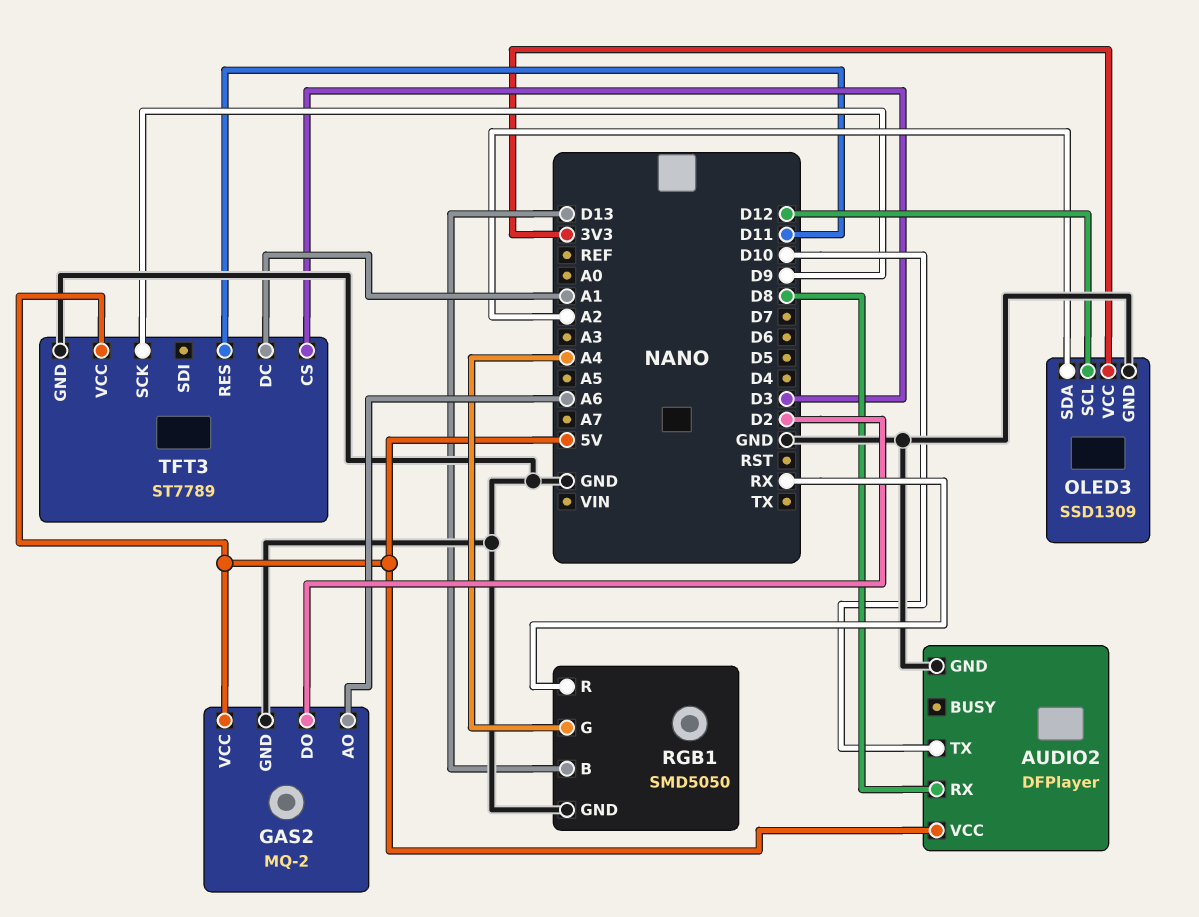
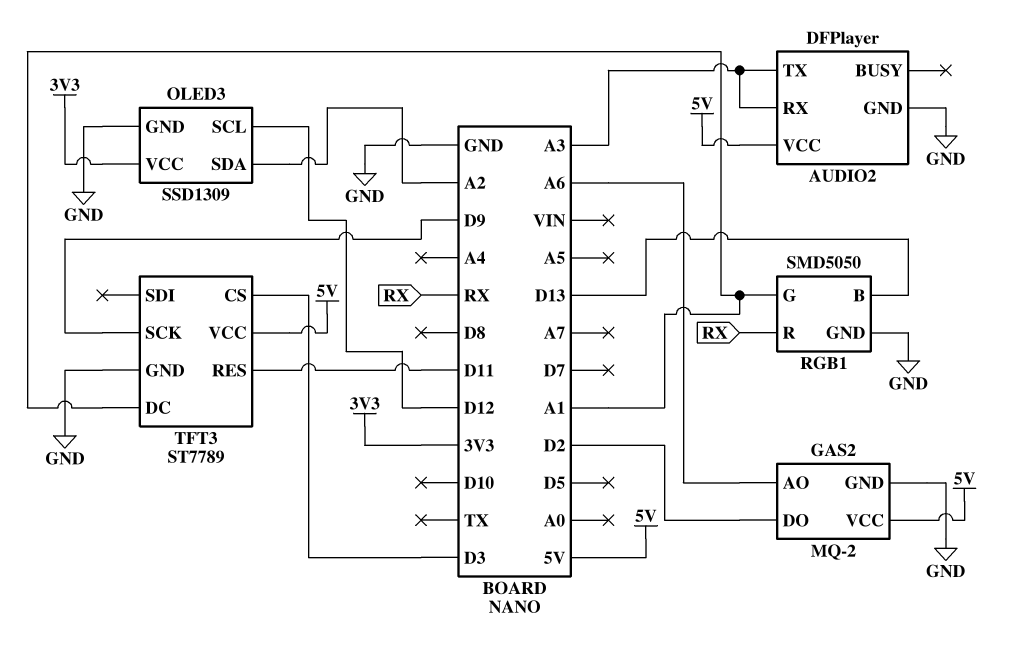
AUDIO2 pin RX: D8 -> A3
AUDIO2 pin TX: D10 -> A3
RGB1 pin G: A4 -> A1

